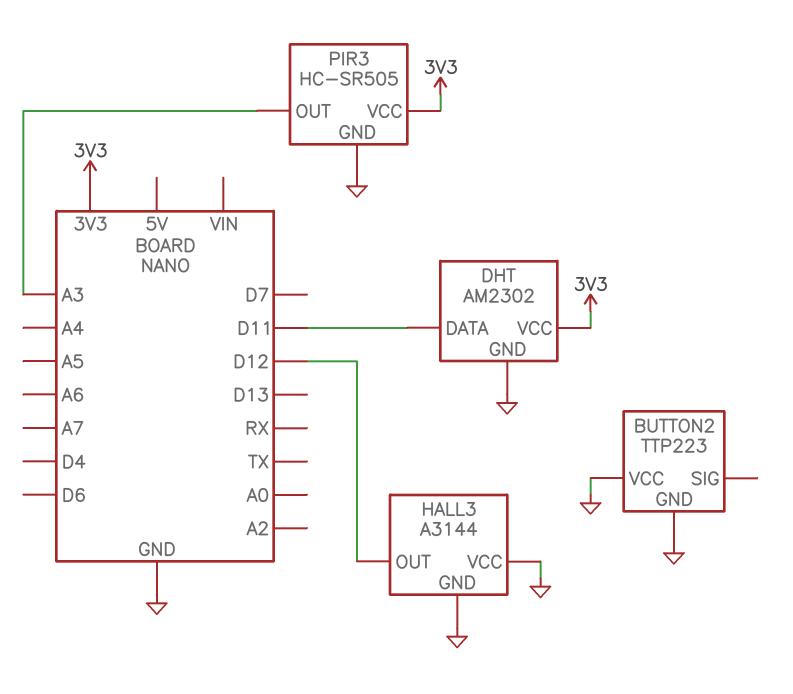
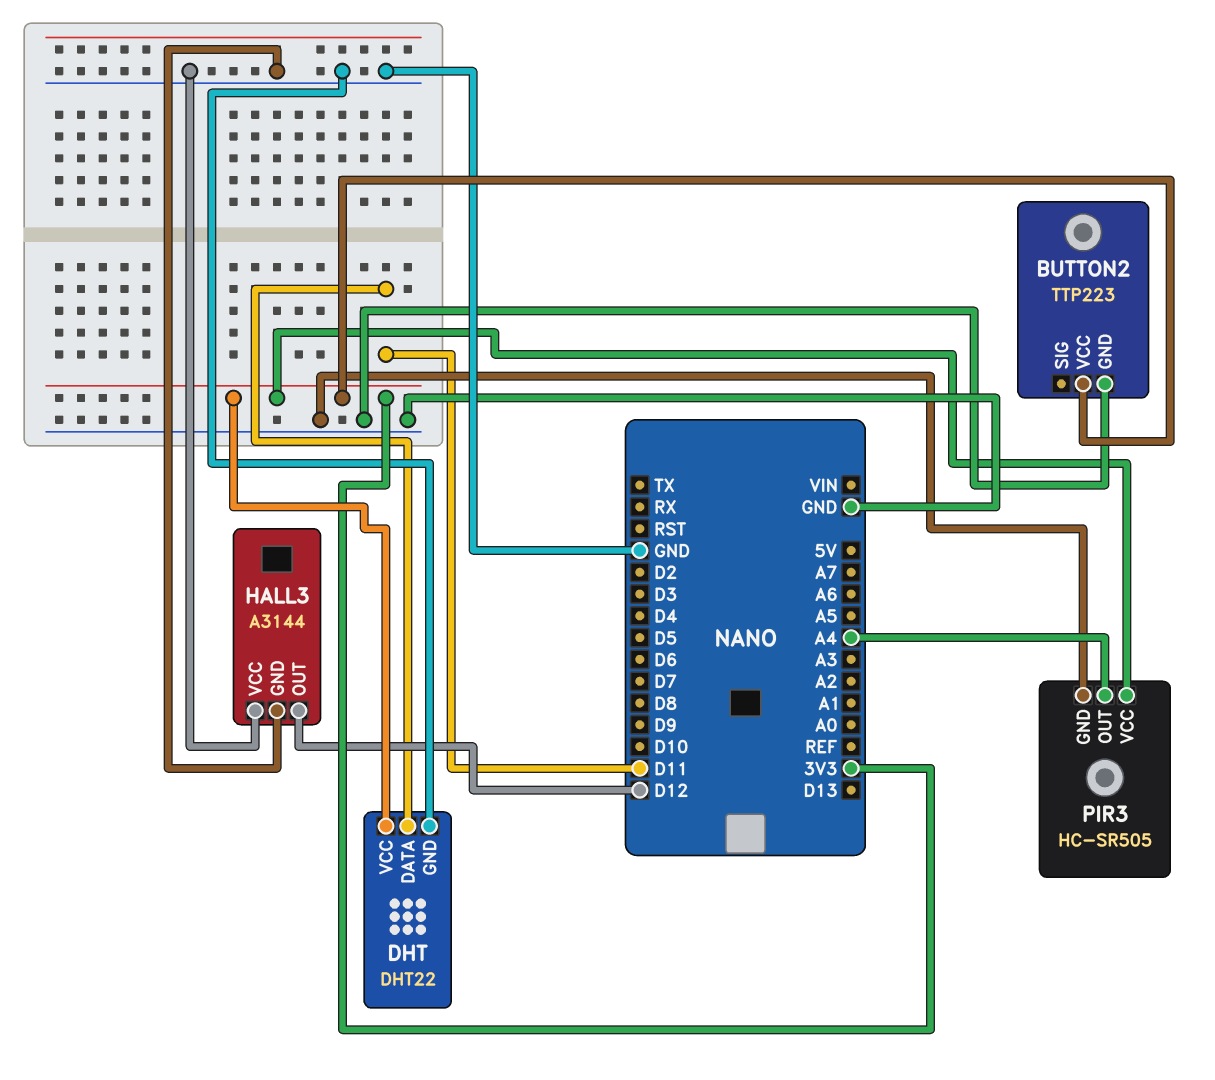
BUTTON2 pin VCC: GND -> 3V3
DHT: AM2302 -> DHT22
PIR3 pin OUT: A3 -> A4

